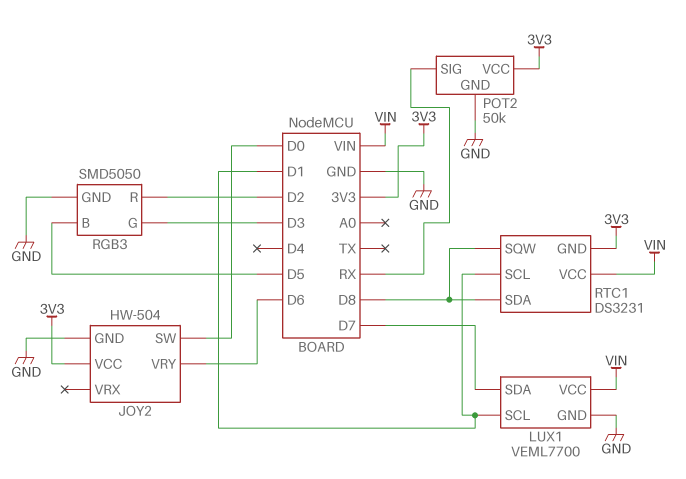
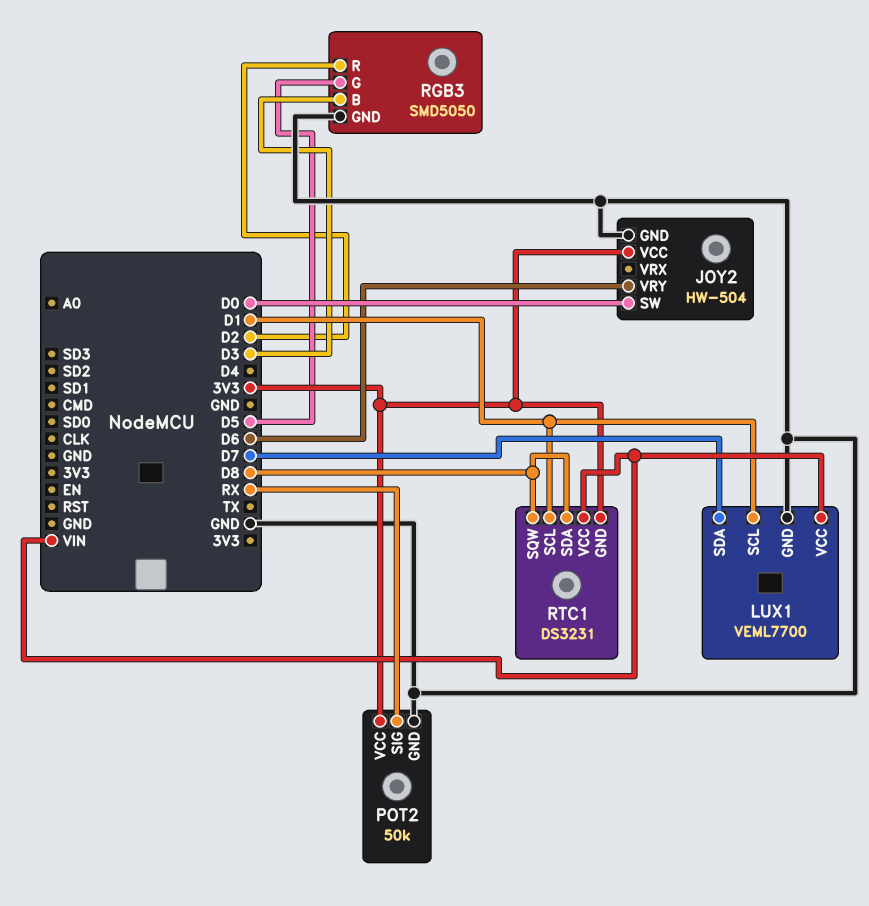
RGB3 pin B: D5 -> D3
RGB3 pin G: D3 -> D5

